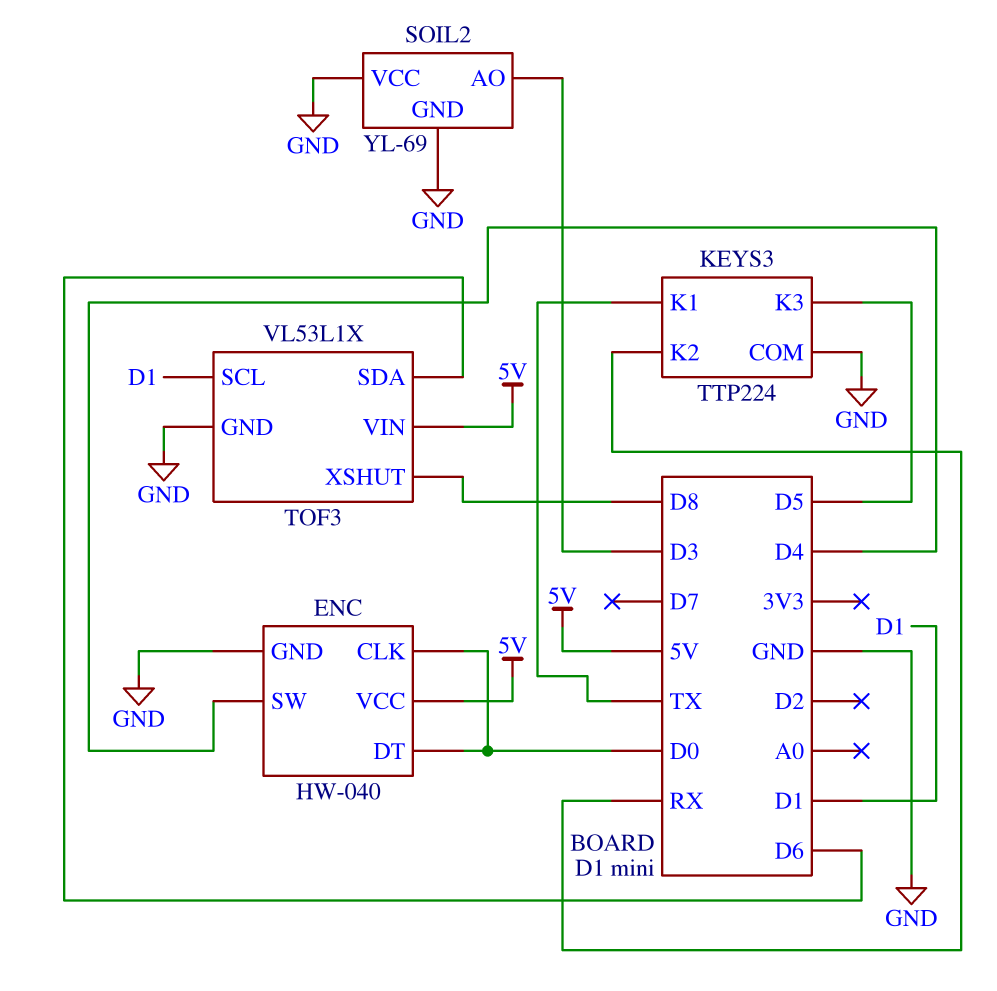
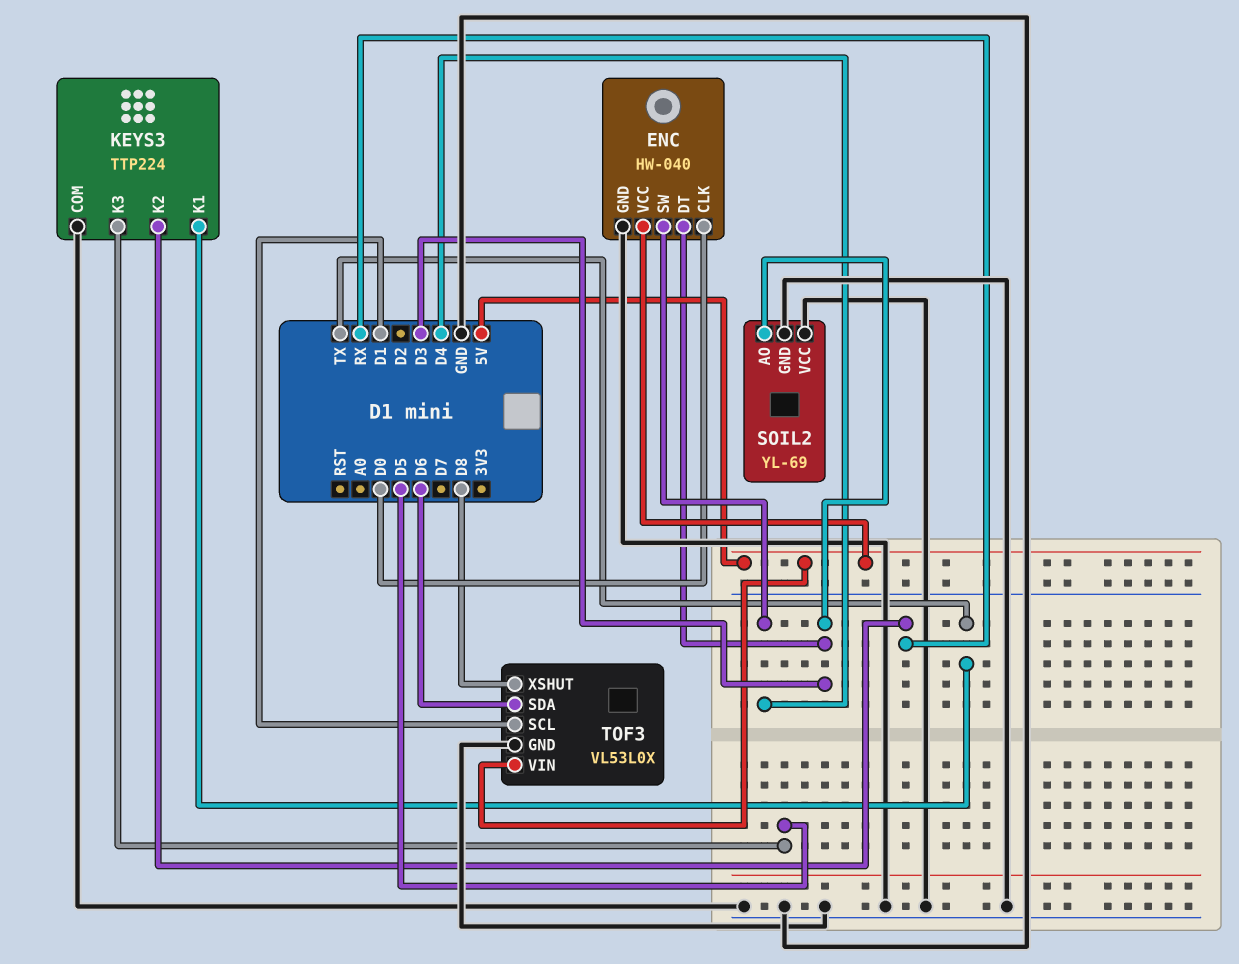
ENC pin DT: D0 -> D3
TOF3: VL53L1X -> VL53L0X

